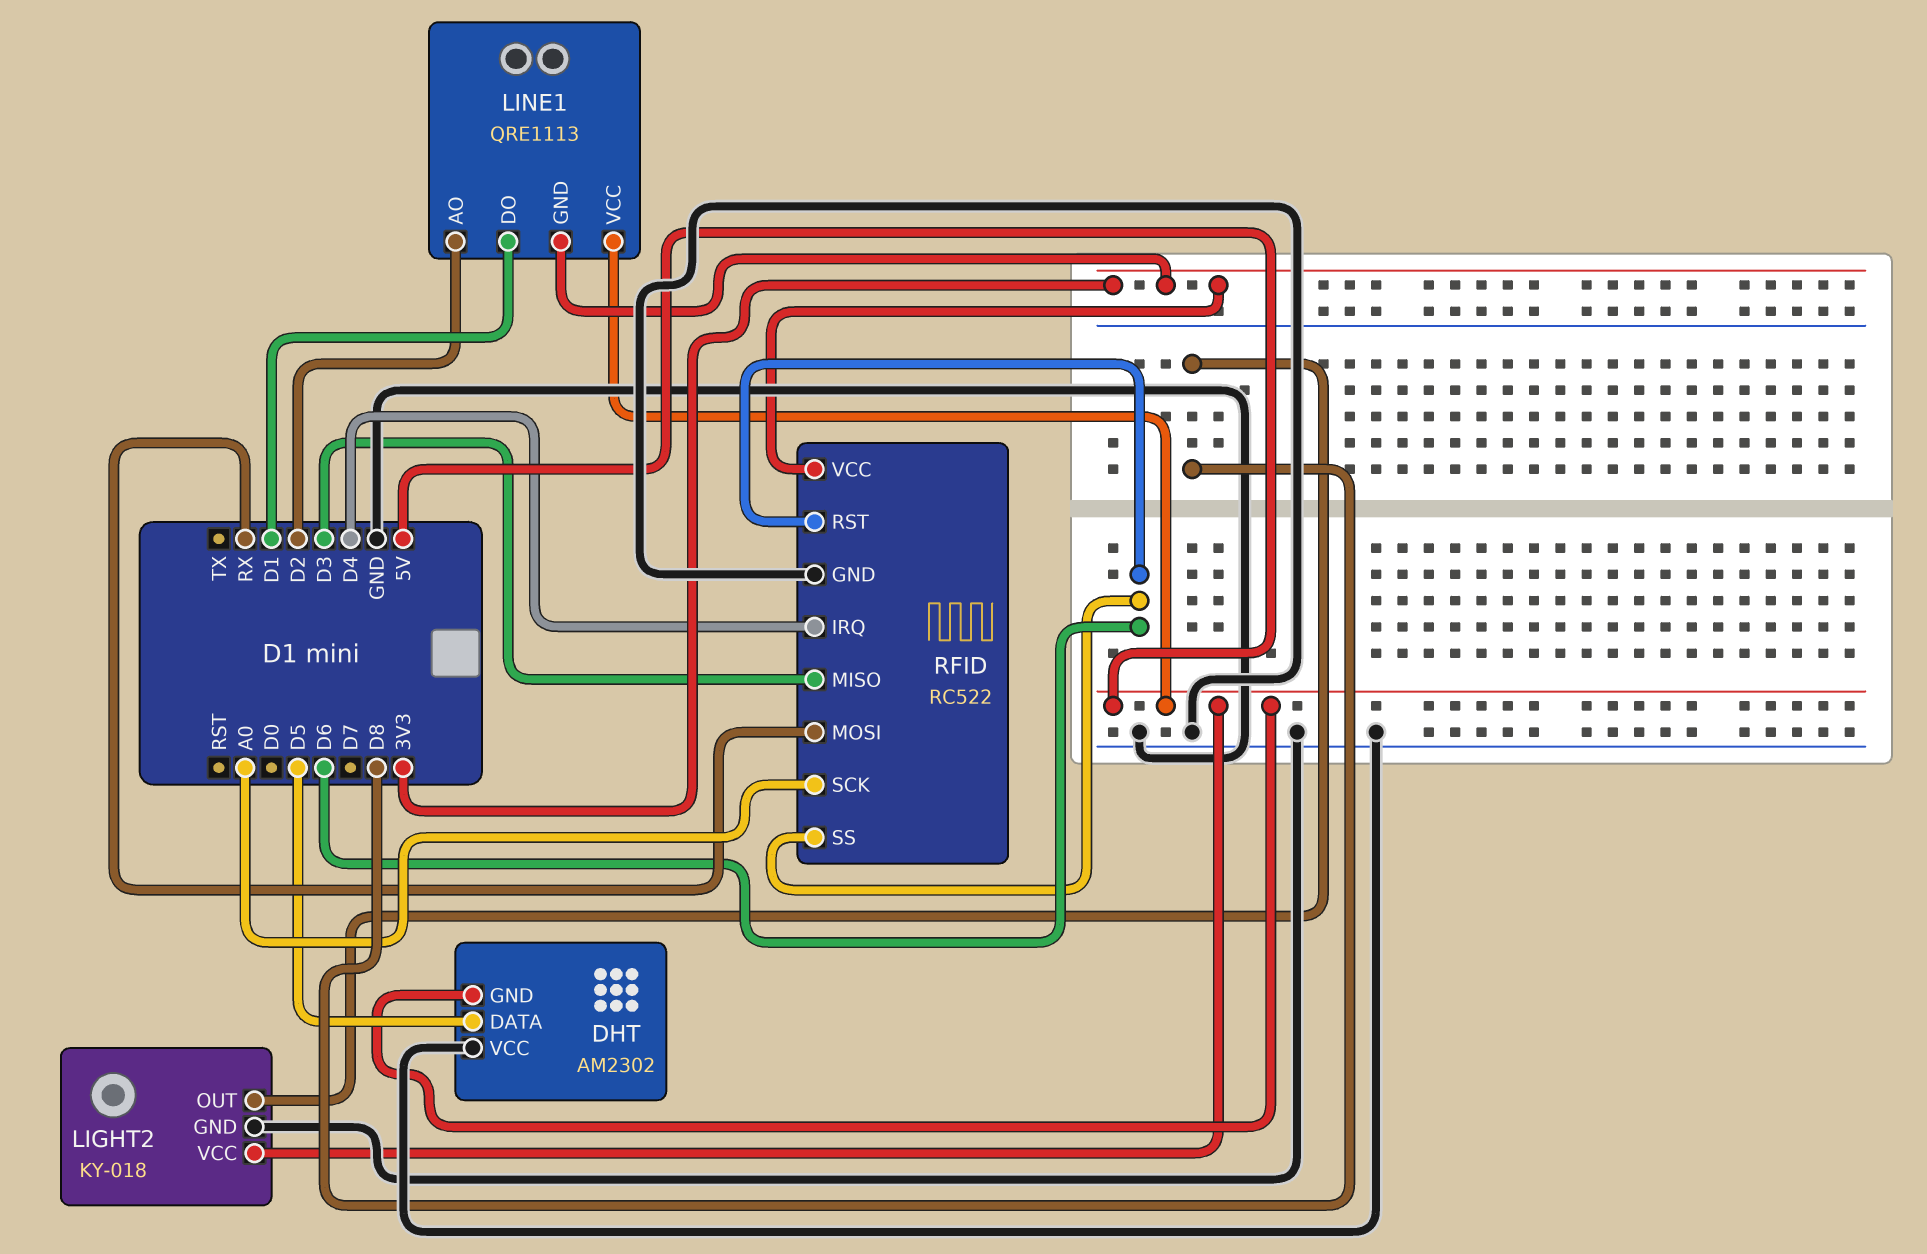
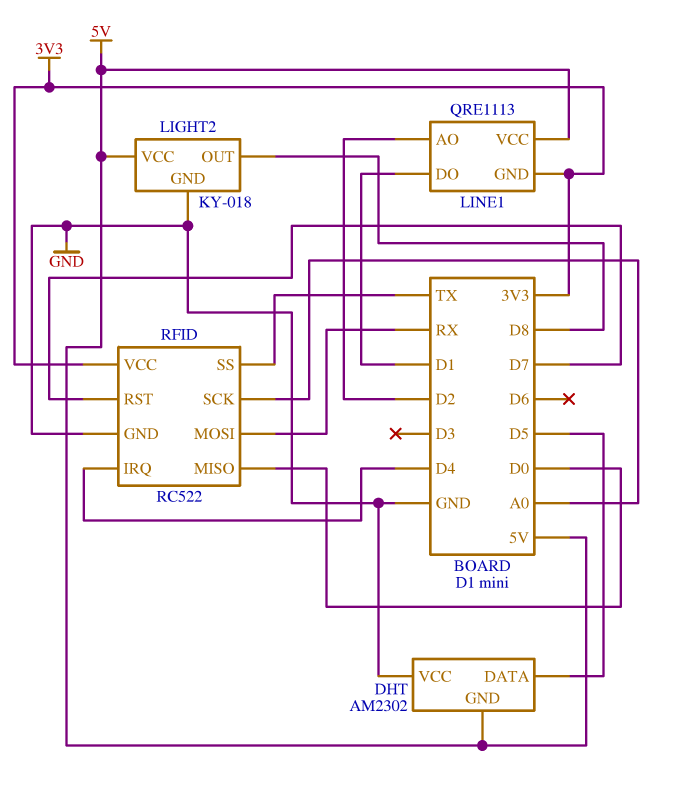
RFID pin MISO: D3 -> D0
RFID pin RST: D6 -> D7
RFID pin SS: D6 -> TX

